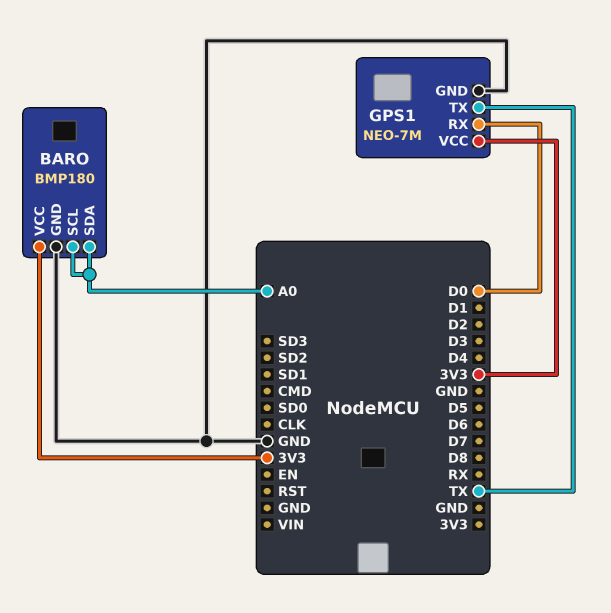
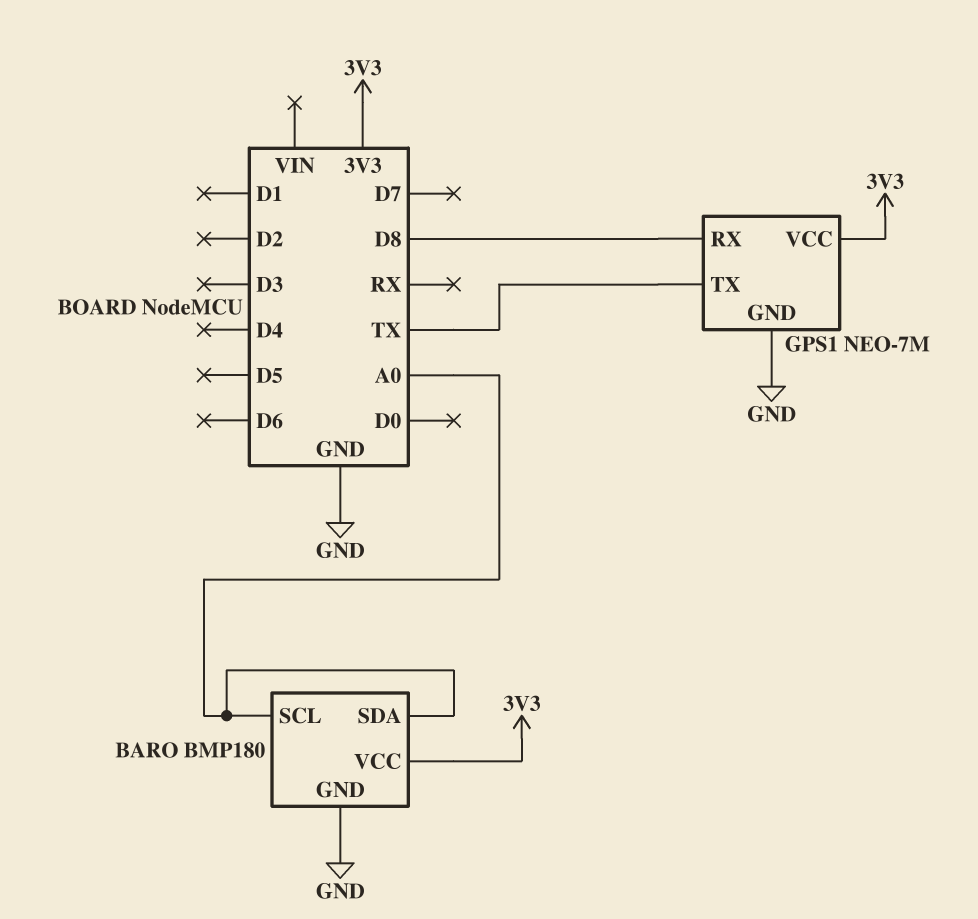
GPS1 pin RX: D0 -> D8

